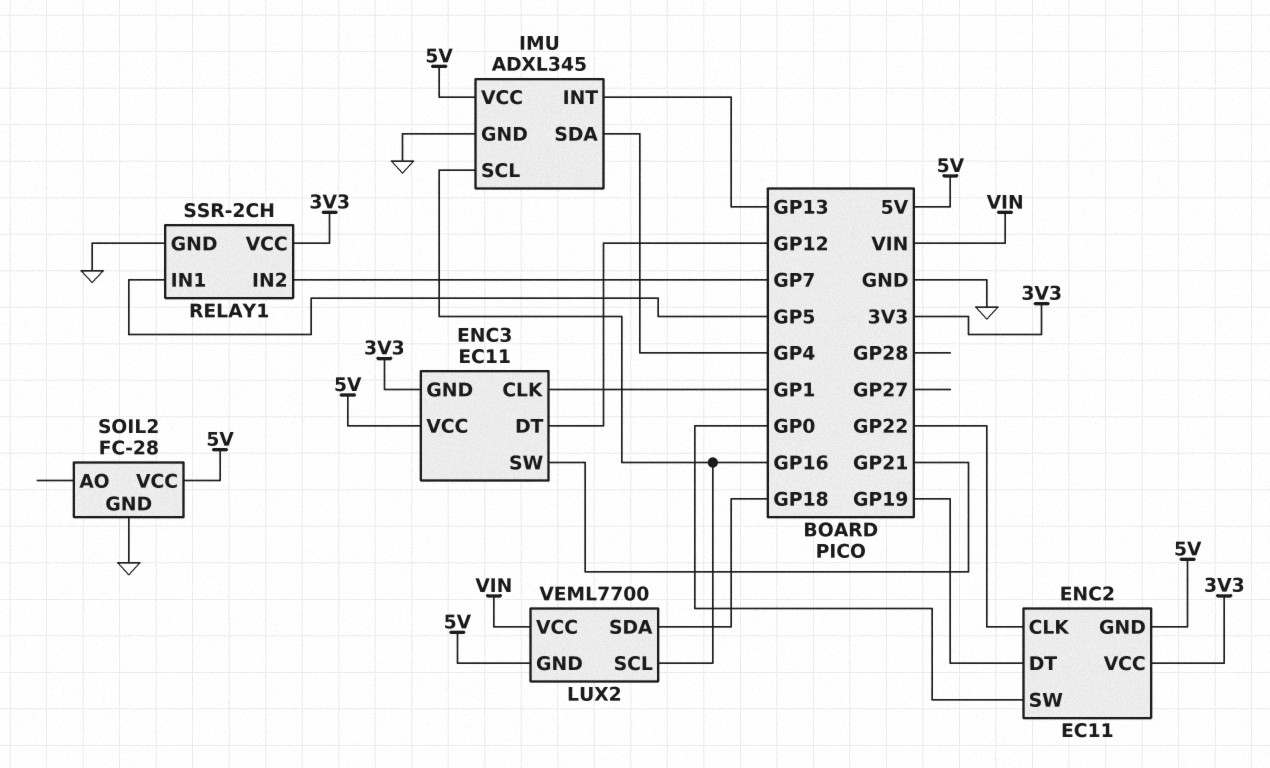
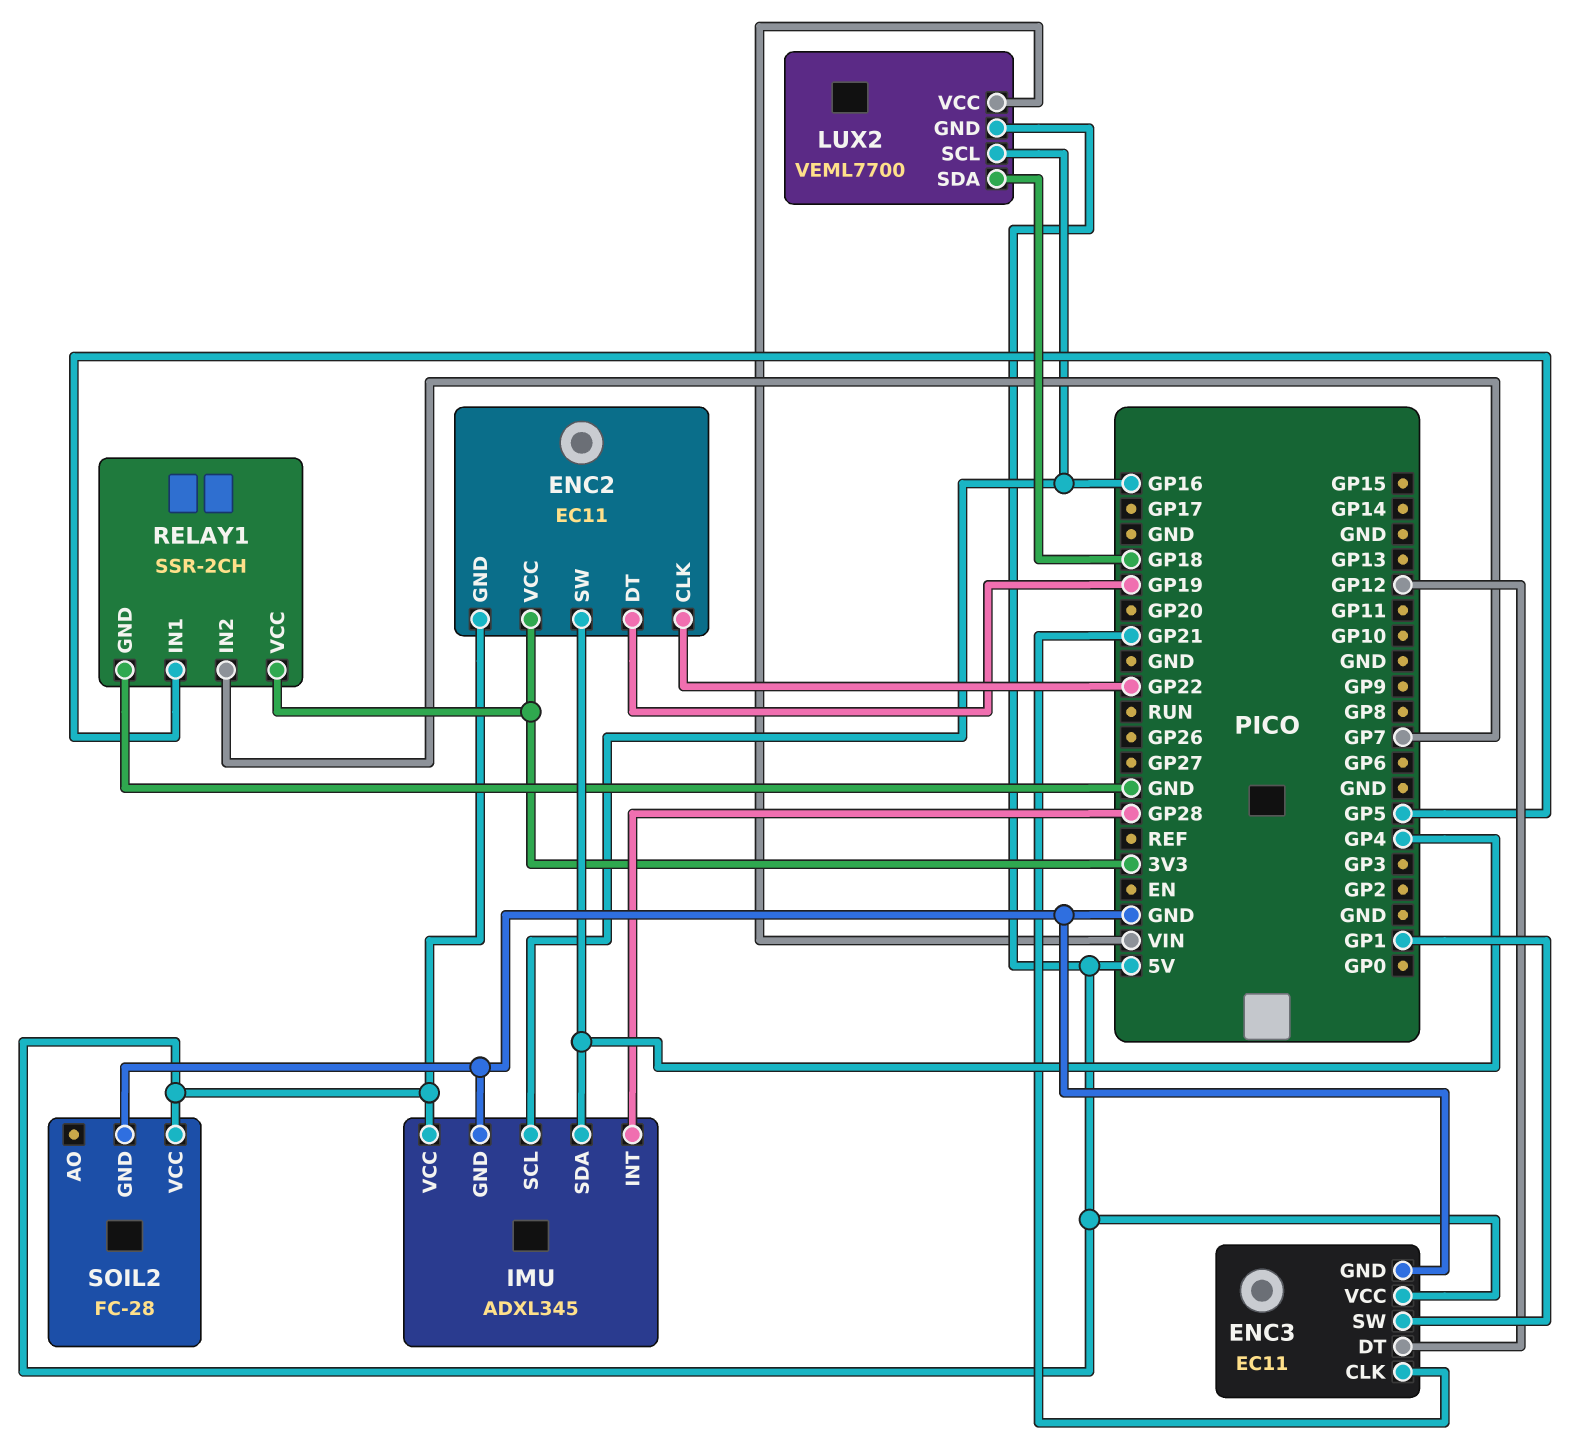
ENC2 pin SW: GP0 -> GP4
ENC3 pin CLK: GP1 -> GP21
ENC3 pin GND: 3V3 -> GND
ENC3 pin SW: GP21 -> GP1
IMU pin INT: GP13 -> GP28

